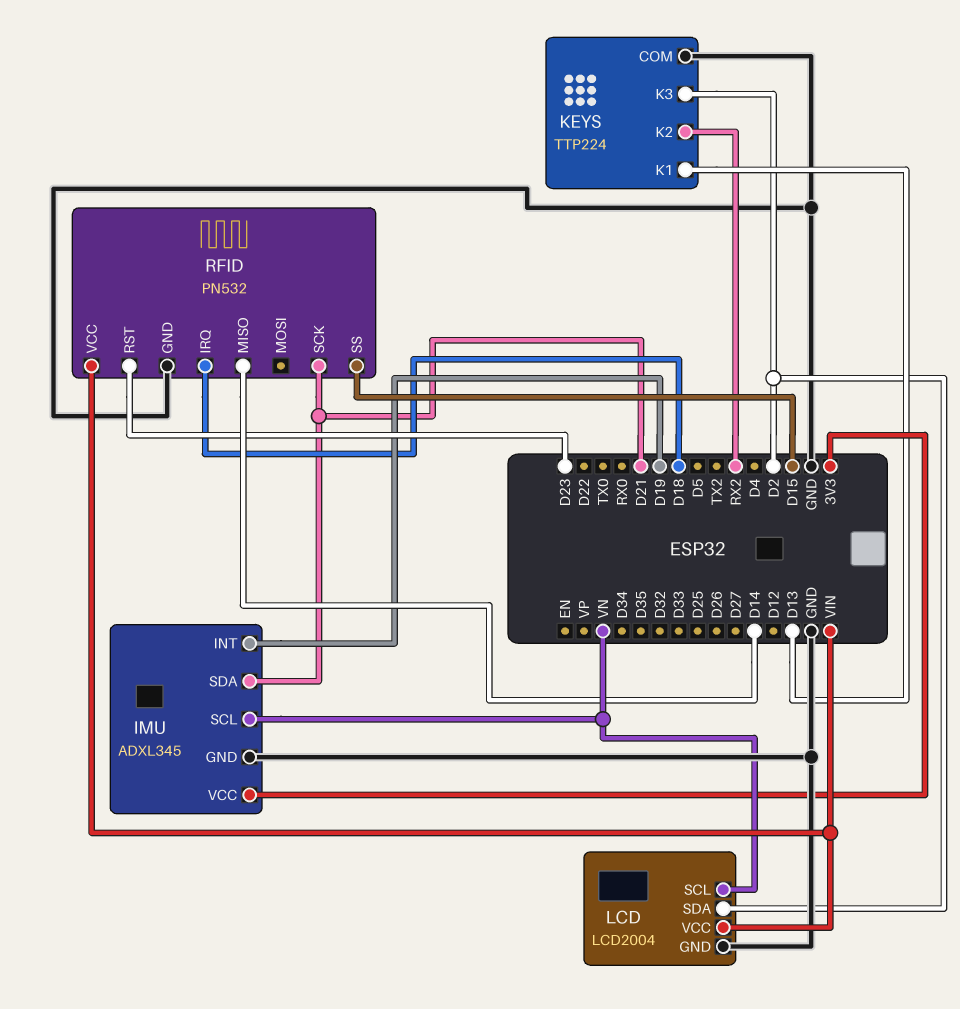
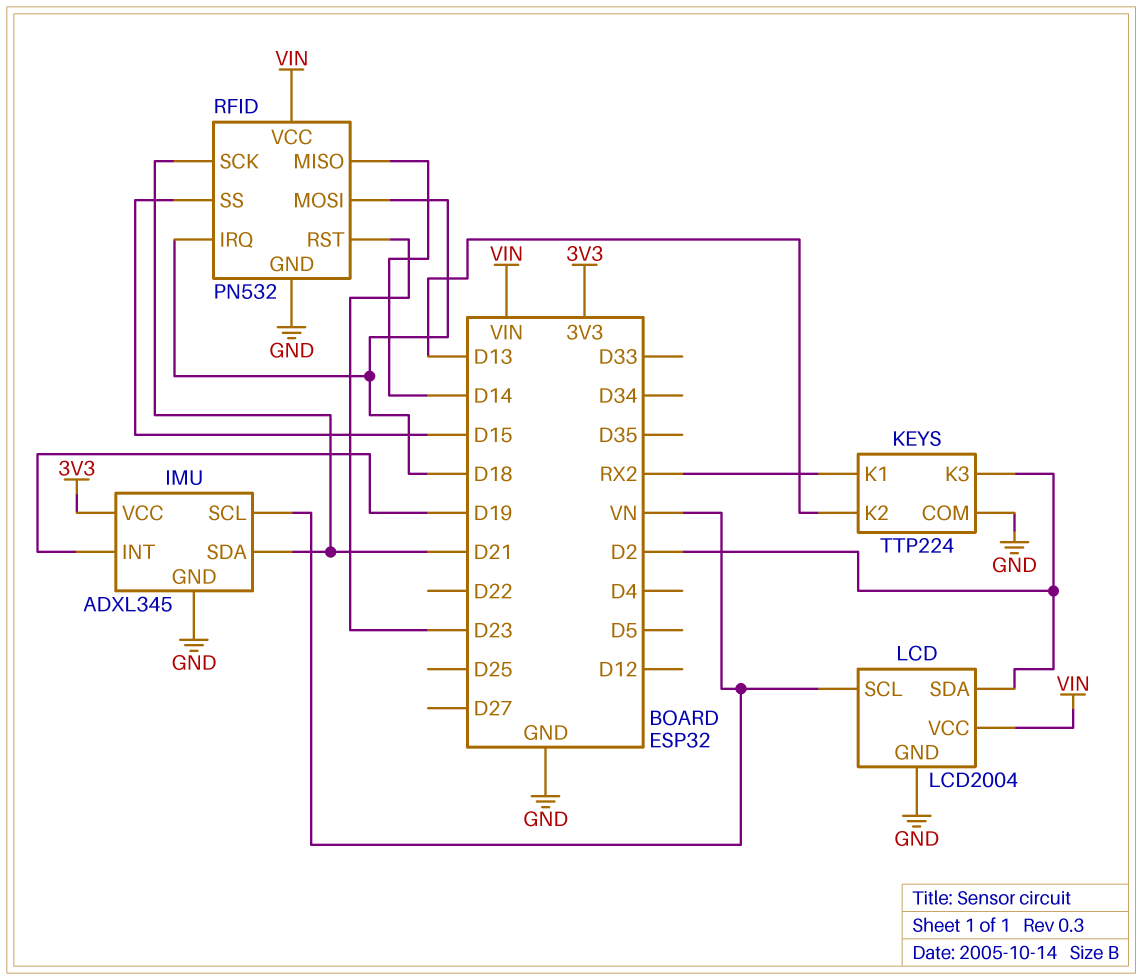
KEYS pin K1: D13 -> RX2
KEYS pin K2: RX2 -> D13
RFID pin MOSI: none -> D18

